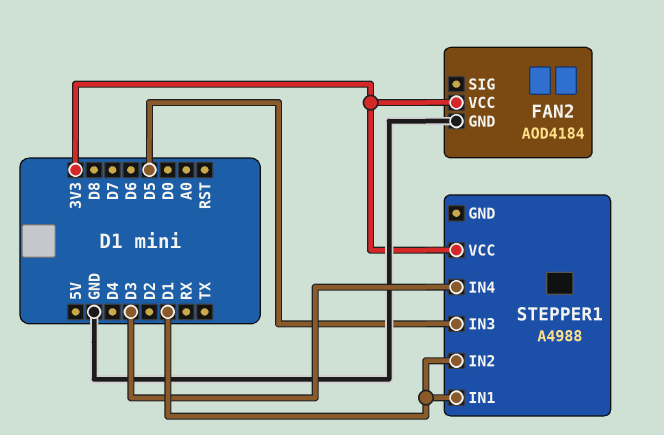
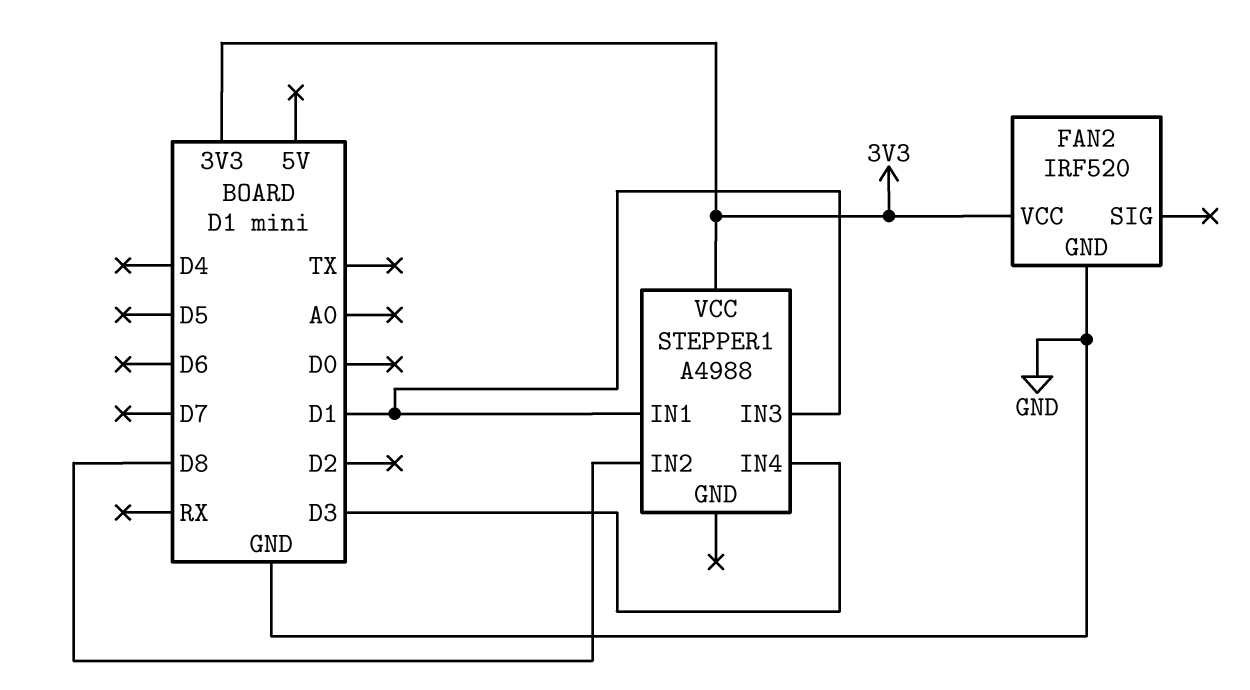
FAN2: AOD4184 -> IRF520
STEPPER1 pin IN2: D1 -> D8
STEPPER1 pin IN3: D5 -> D1

